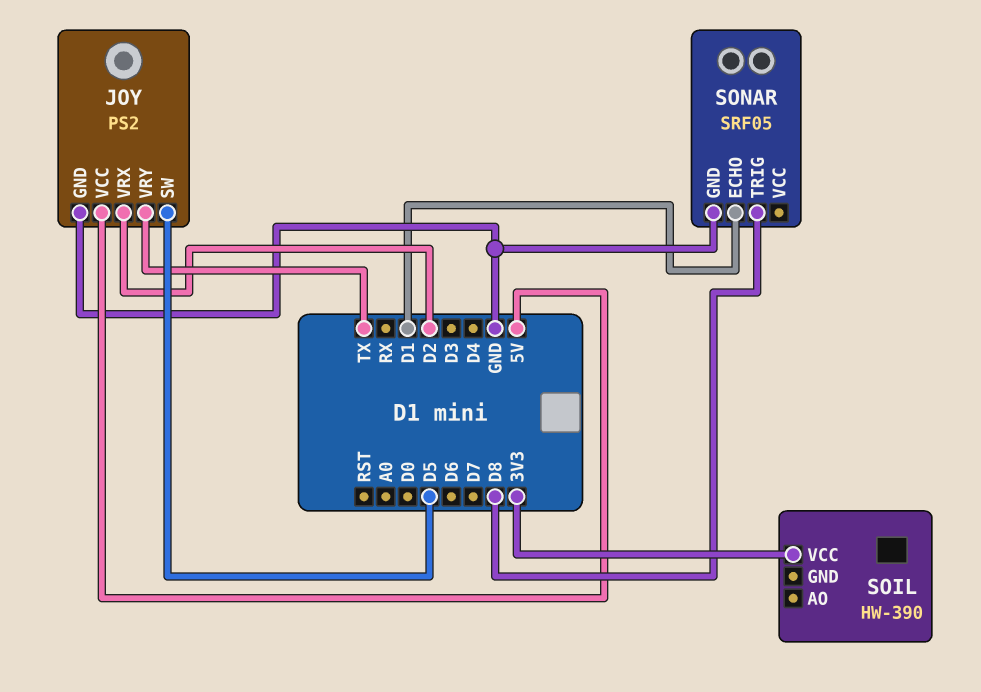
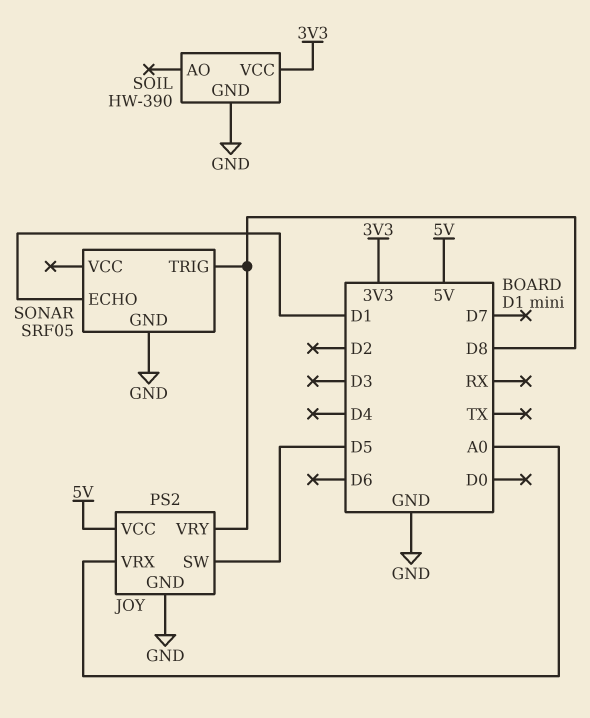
JOY pin VRX: D2 -> A0
JOY pin VRY: TX -> D8
SOIL pin GND: none -> GND

